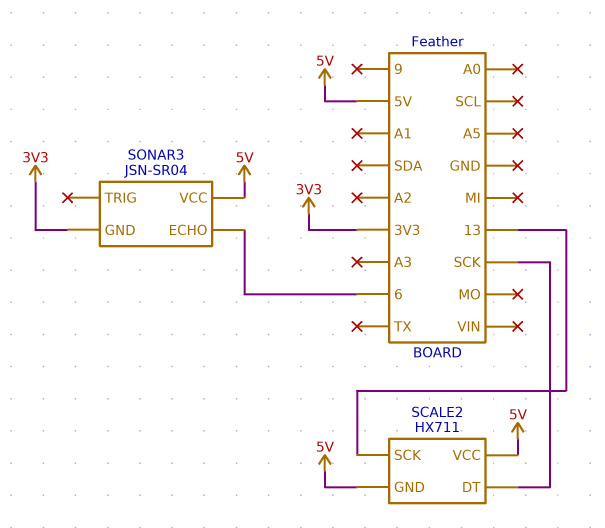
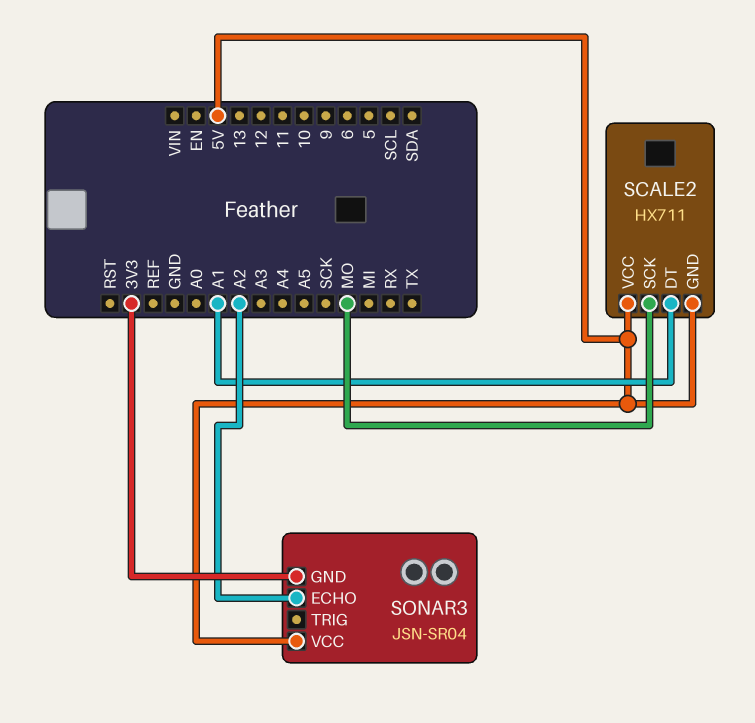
SCALE2 pin DT: SCK -> A1
SCALE2 pin SCK: 13 -> MO
SONAR3 pin ECHO: 6 -> A2

